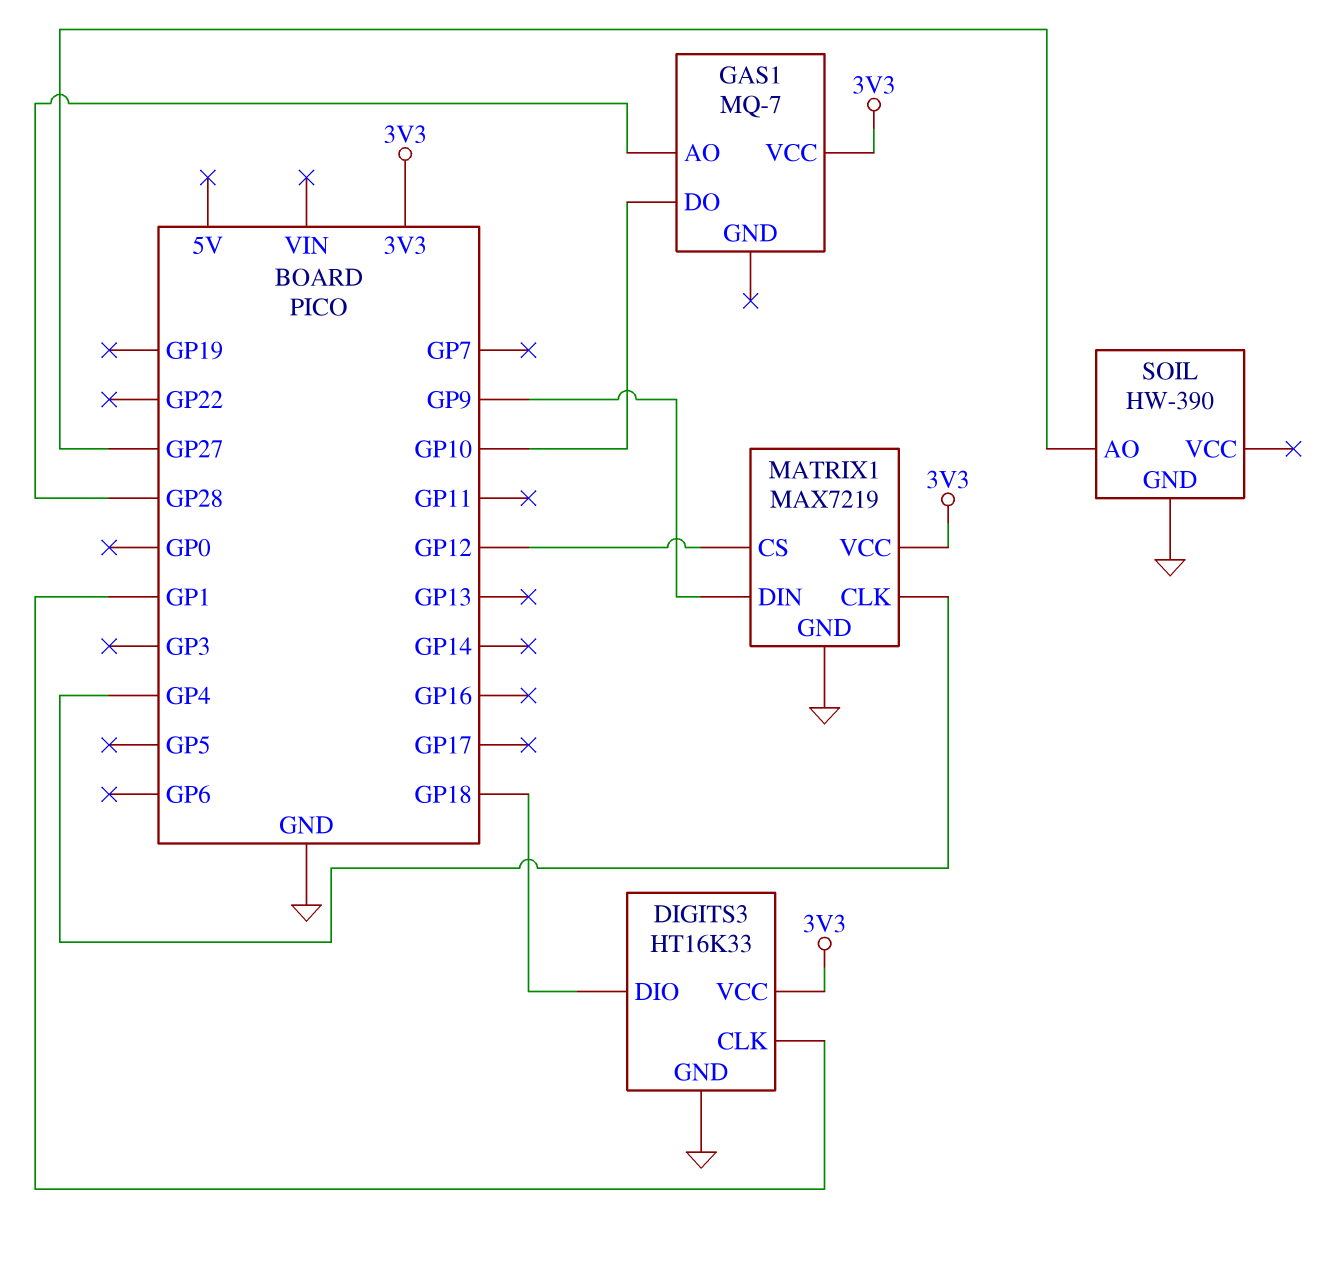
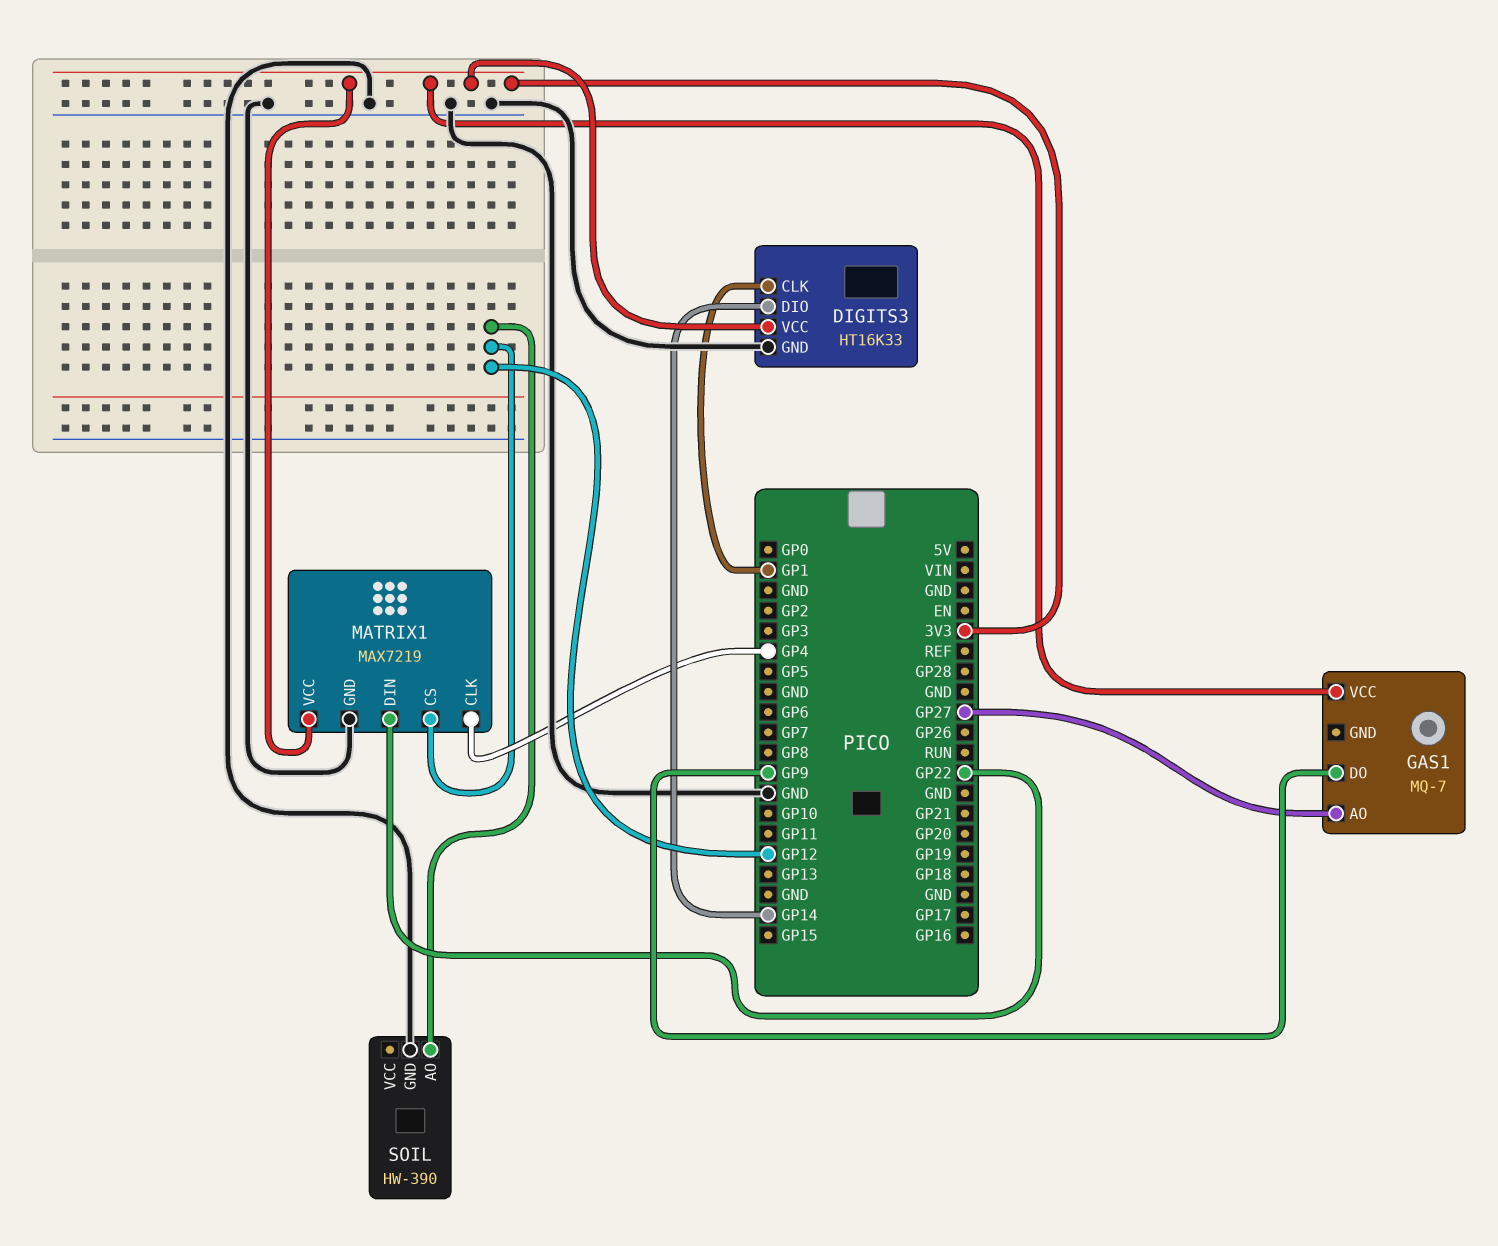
DIGITS3 pin DIO: GP18 -> GP14
GAS1 pin AO: GP28 -> GP27
GAS1 pin DO: GP10 -> GP9
MATRIX1 pin DIN: GP9 -> GP22
SOIL pin AO: GP27 -> GP12

